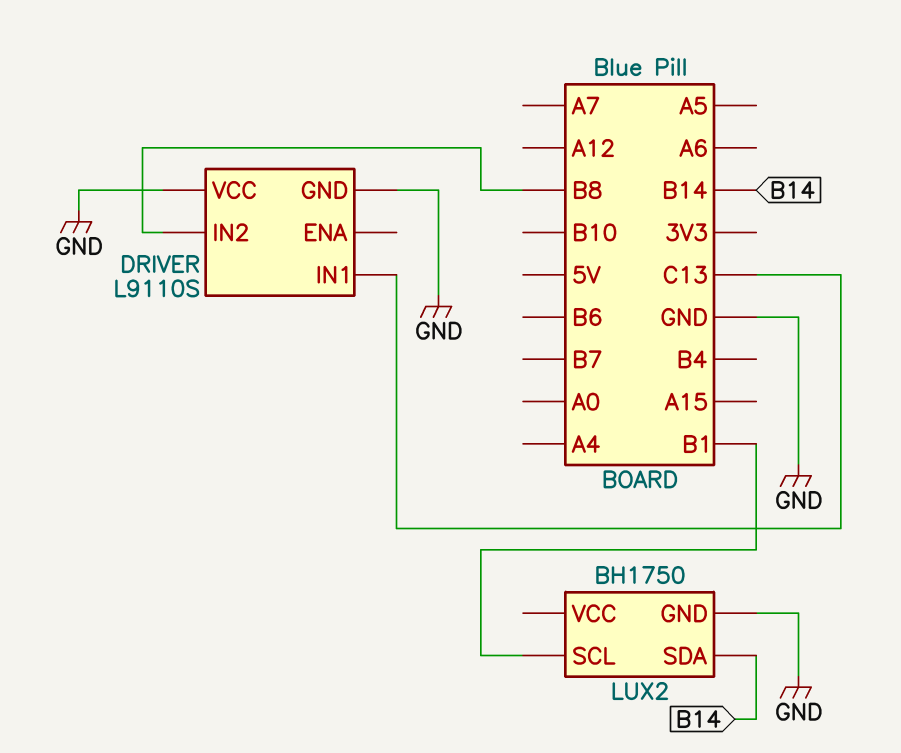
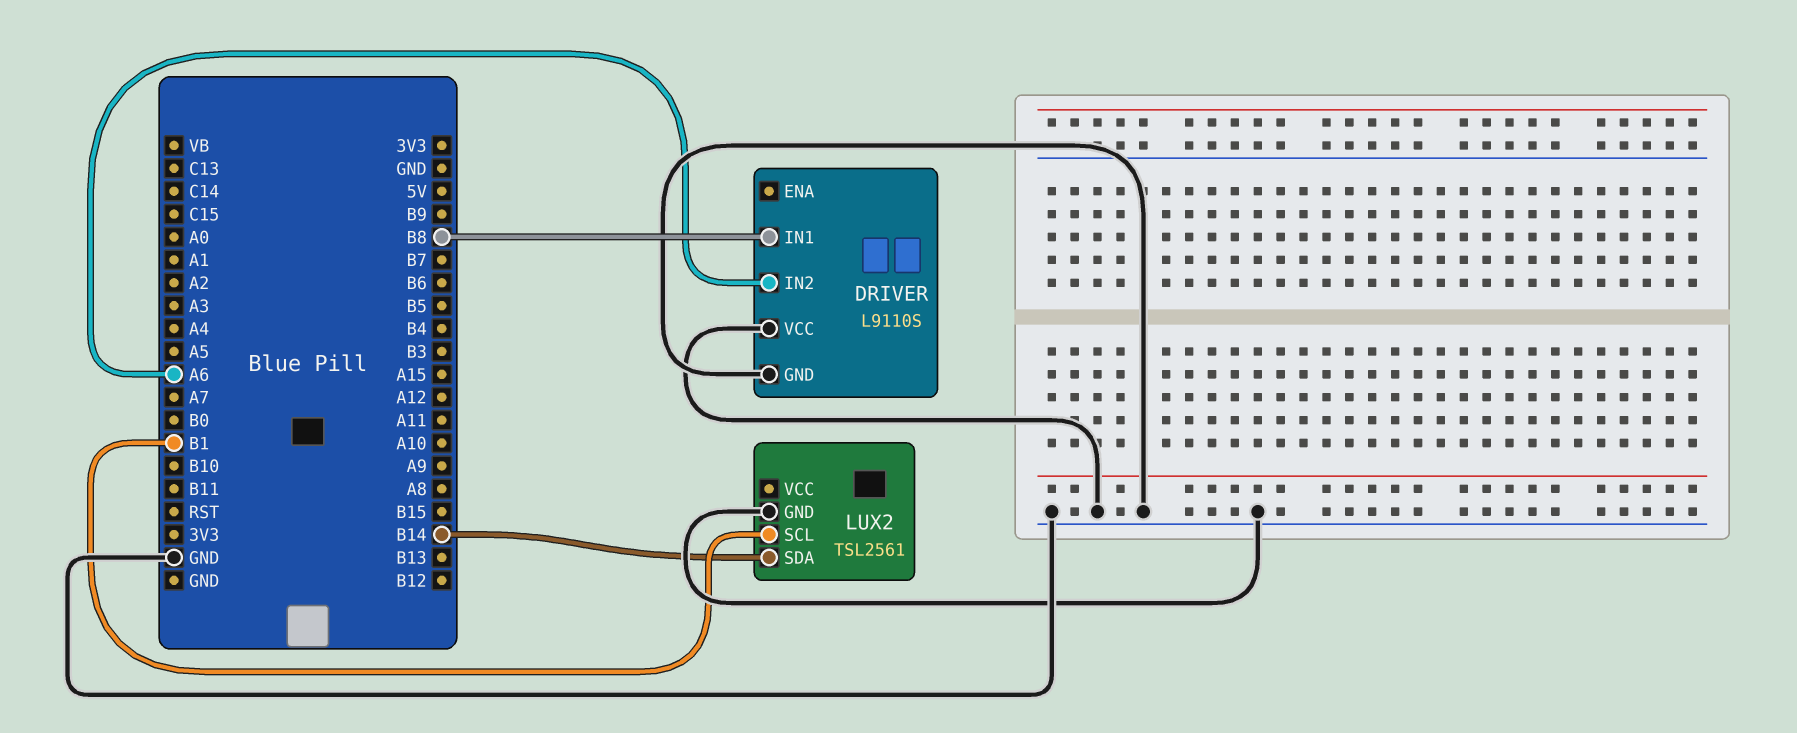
DRIVER pin IN1: C13 -> B8
DRIVER pin IN2: B8 -> A6
LUX2: BH1750 -> TSL2561

